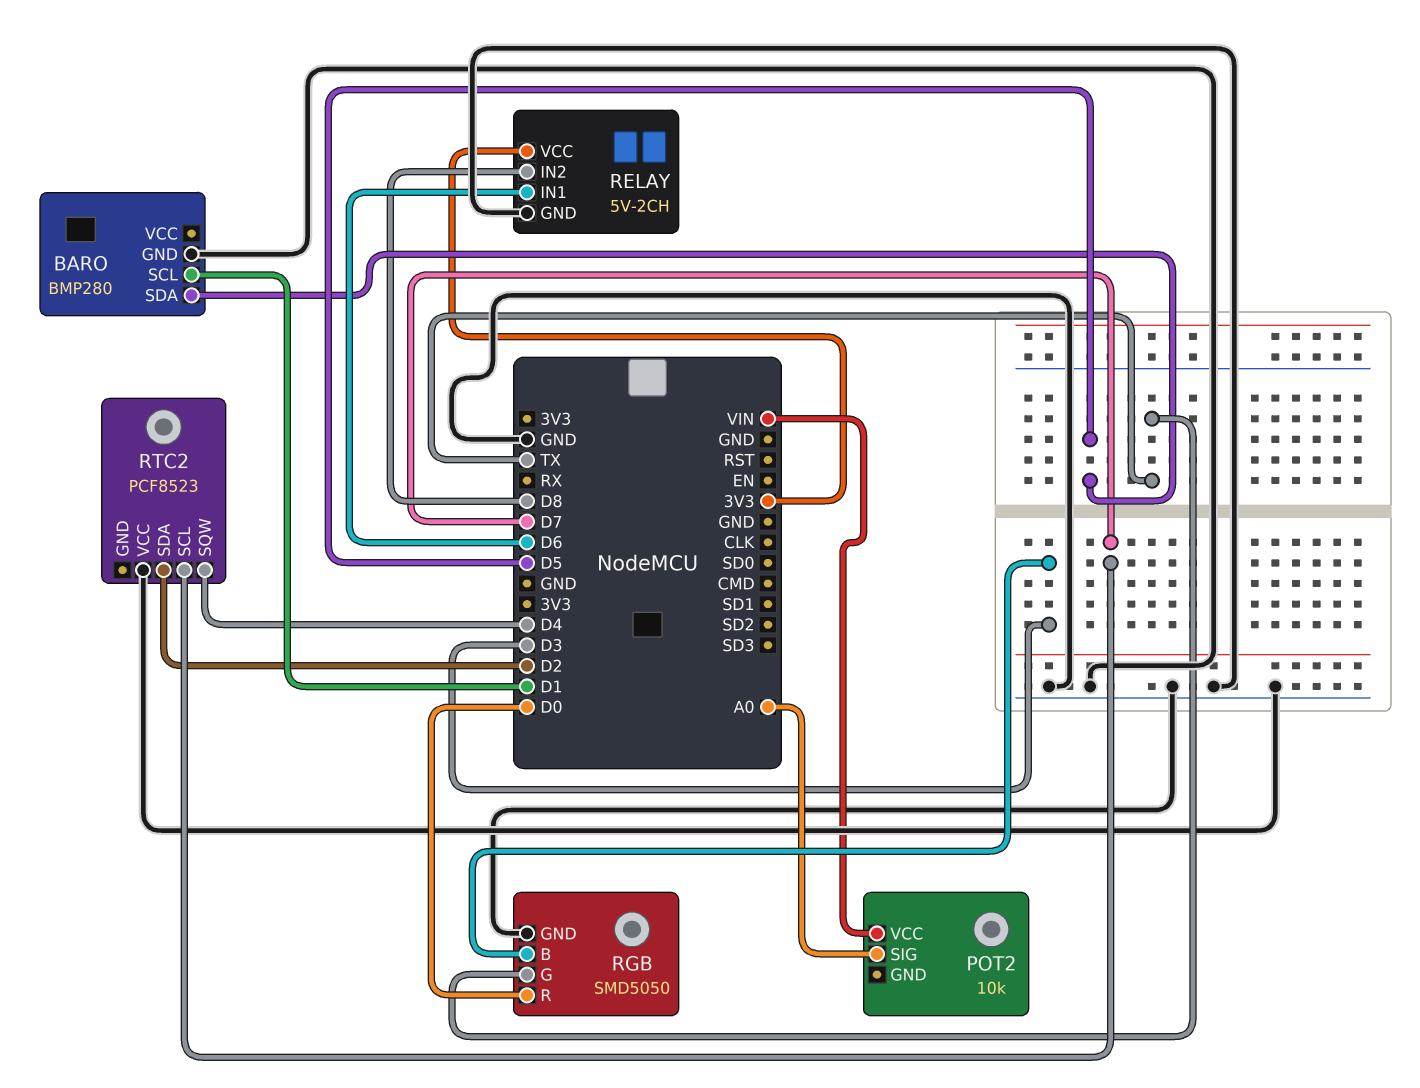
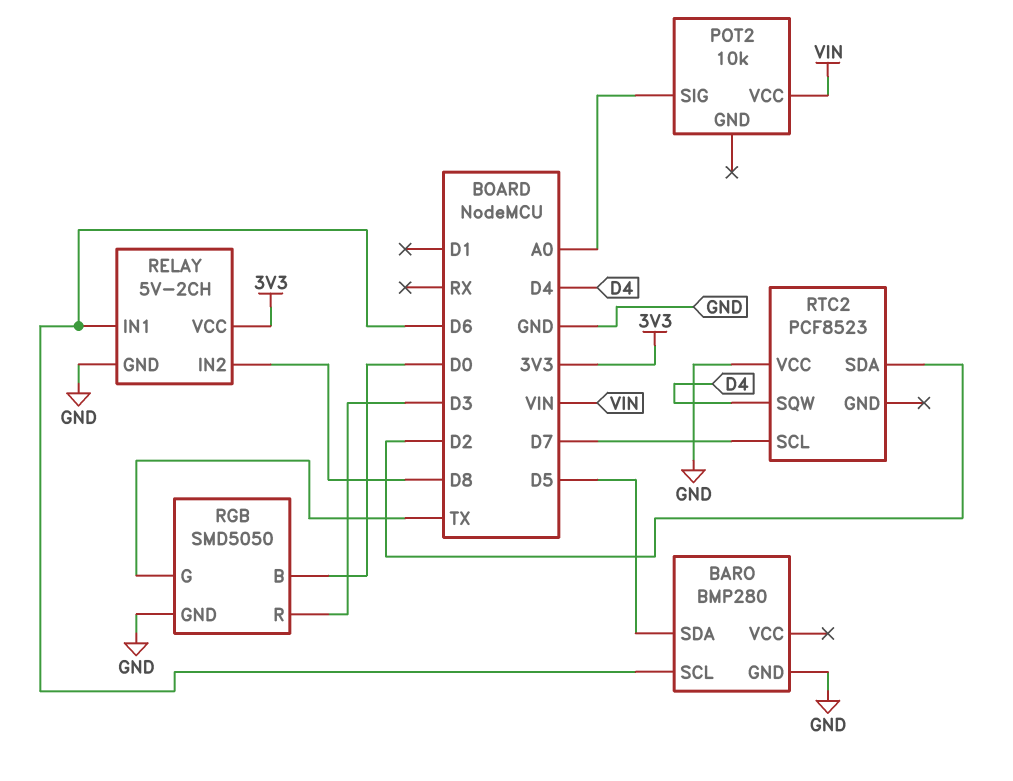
BARO pin SCL: D1 -> D6
RGB pin B: D3 -> D0
RGB pin R: D0 -> D3

